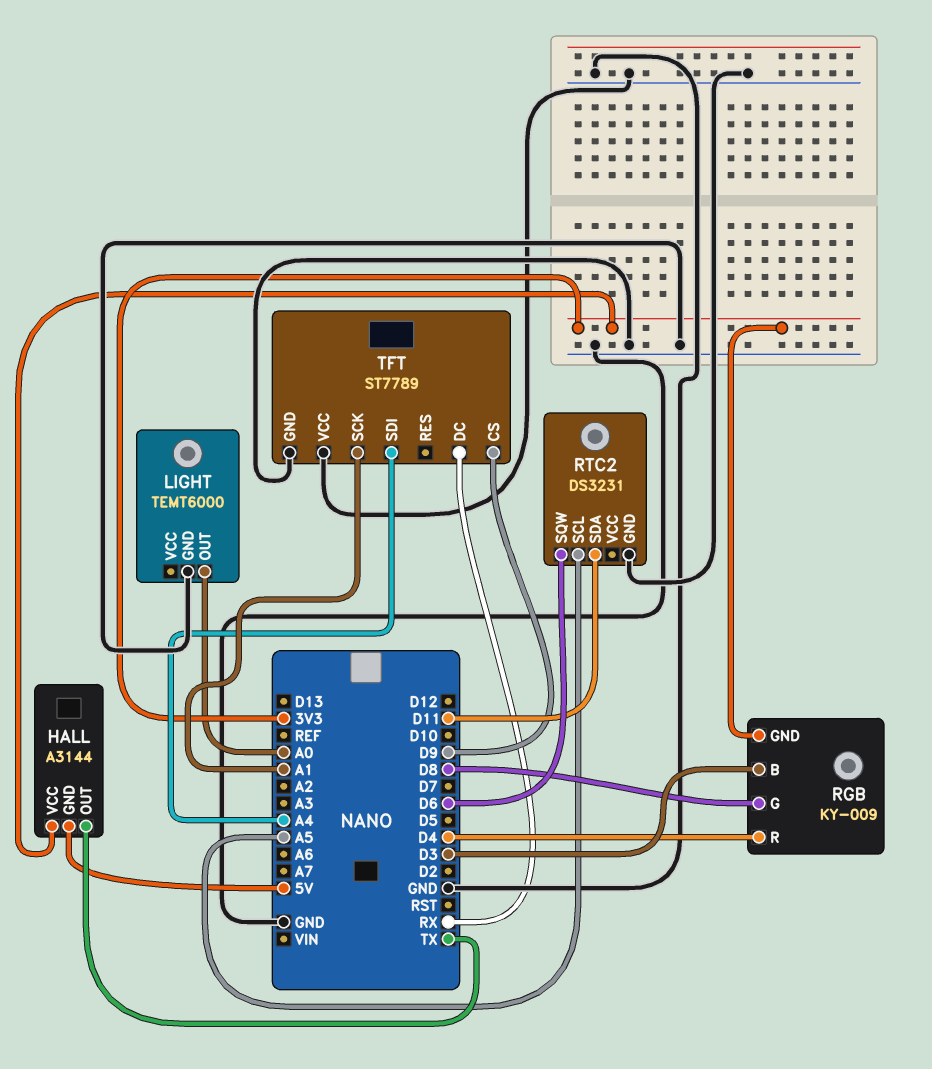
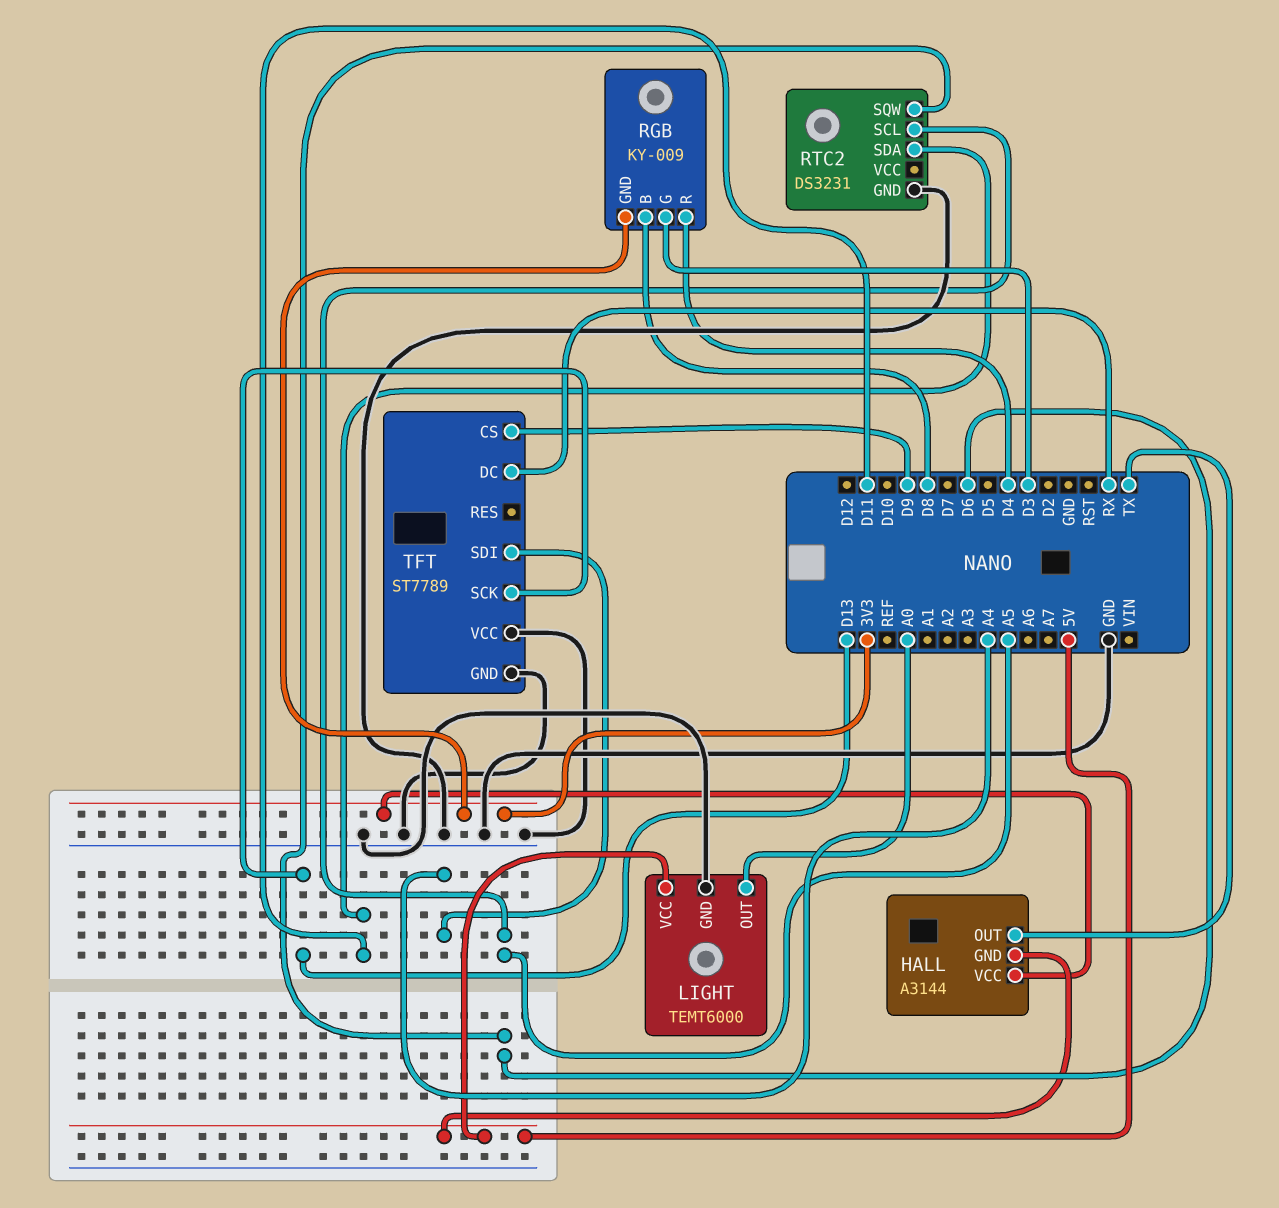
LIGHT pin VCC: none -> 5V
RGB pin B: D3 -> D8
RGB pin G: D8 -> D3
TFT pin SCK: A1 -> D13

